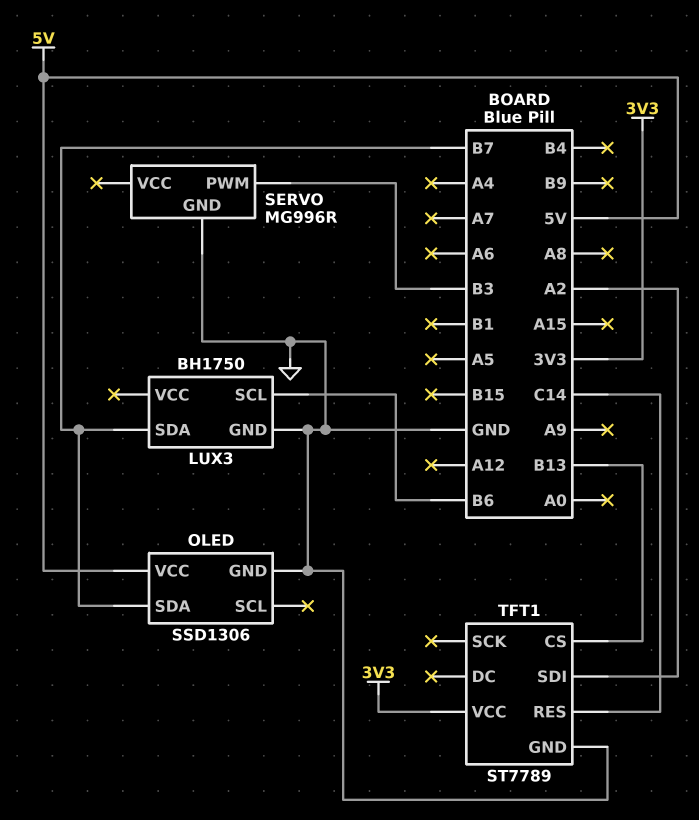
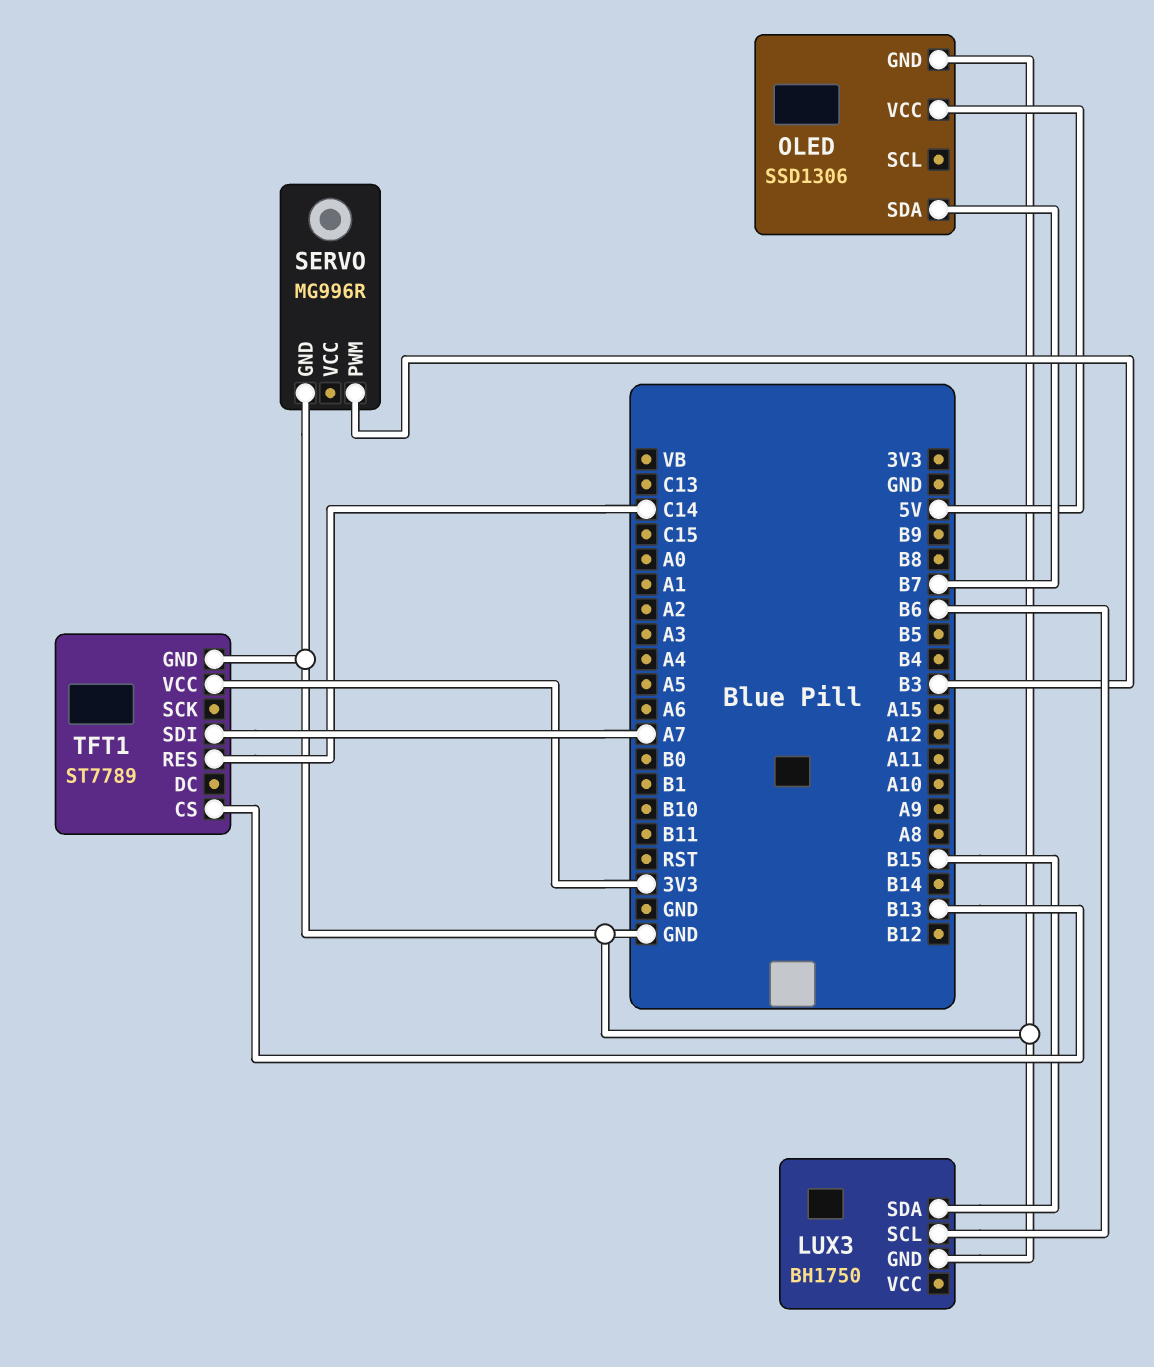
LUX3 pin SDA: B7 -> B15
TFT1 pin SDI: A2 -> A7

